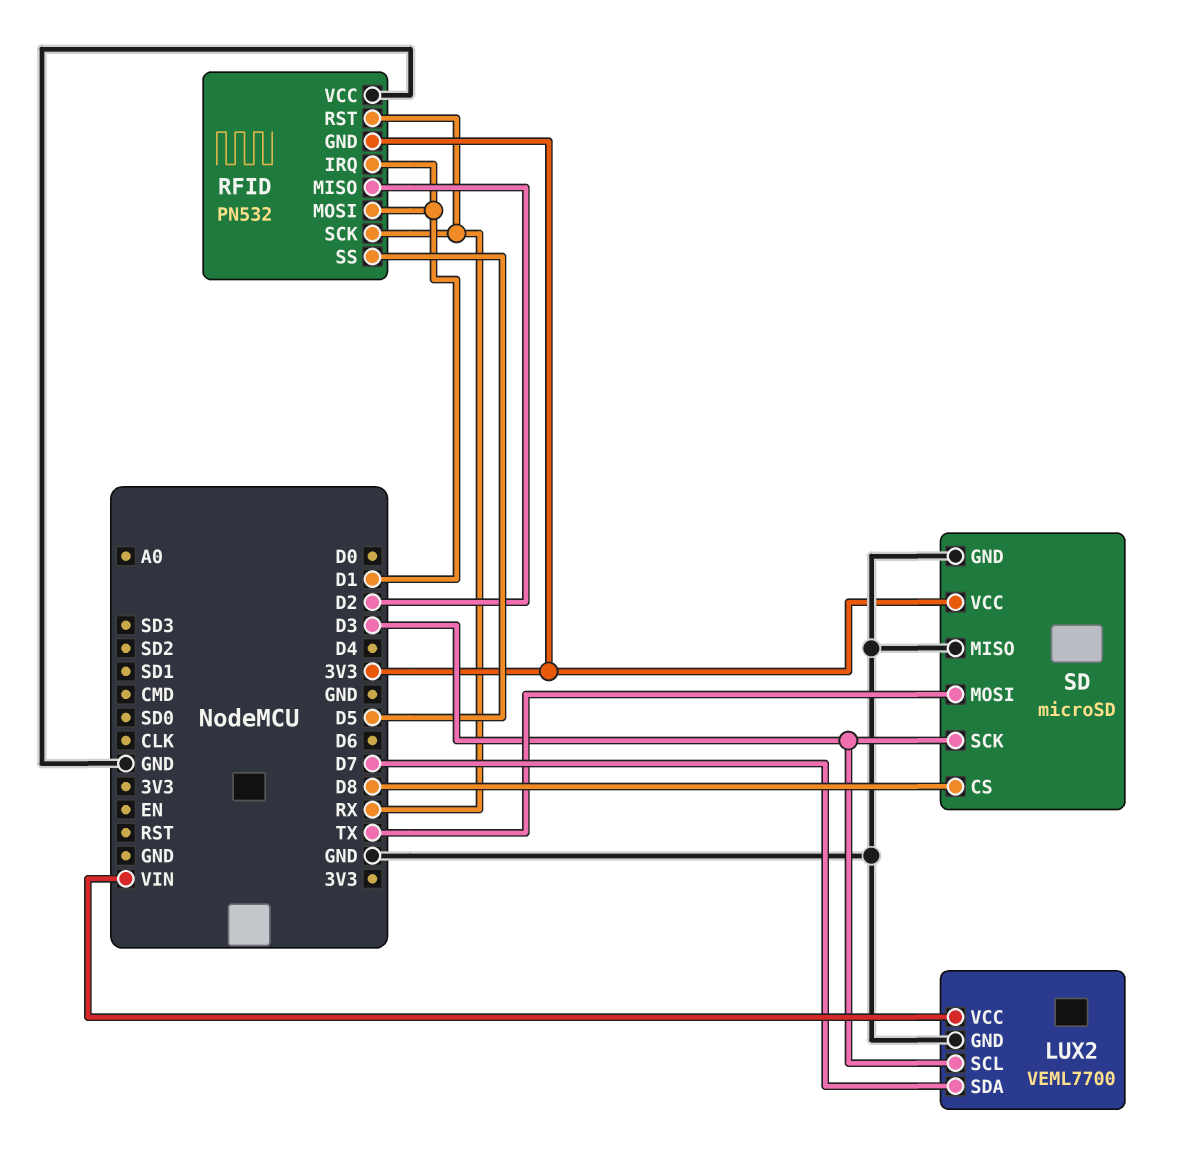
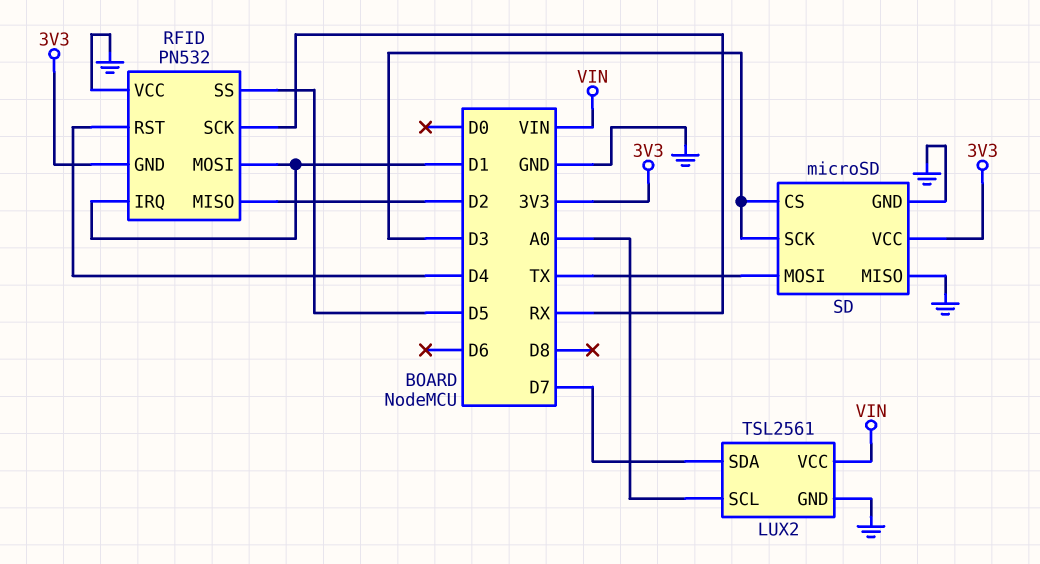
LUX2: VEML7700 -> TSL2561
LUX2 pin SCL: D3 -> A0
RFID pin RST: RX -> D4
SD pin CS: D8 -> D3

